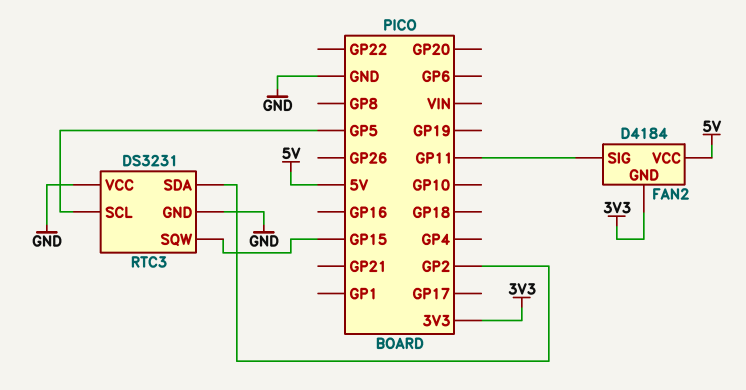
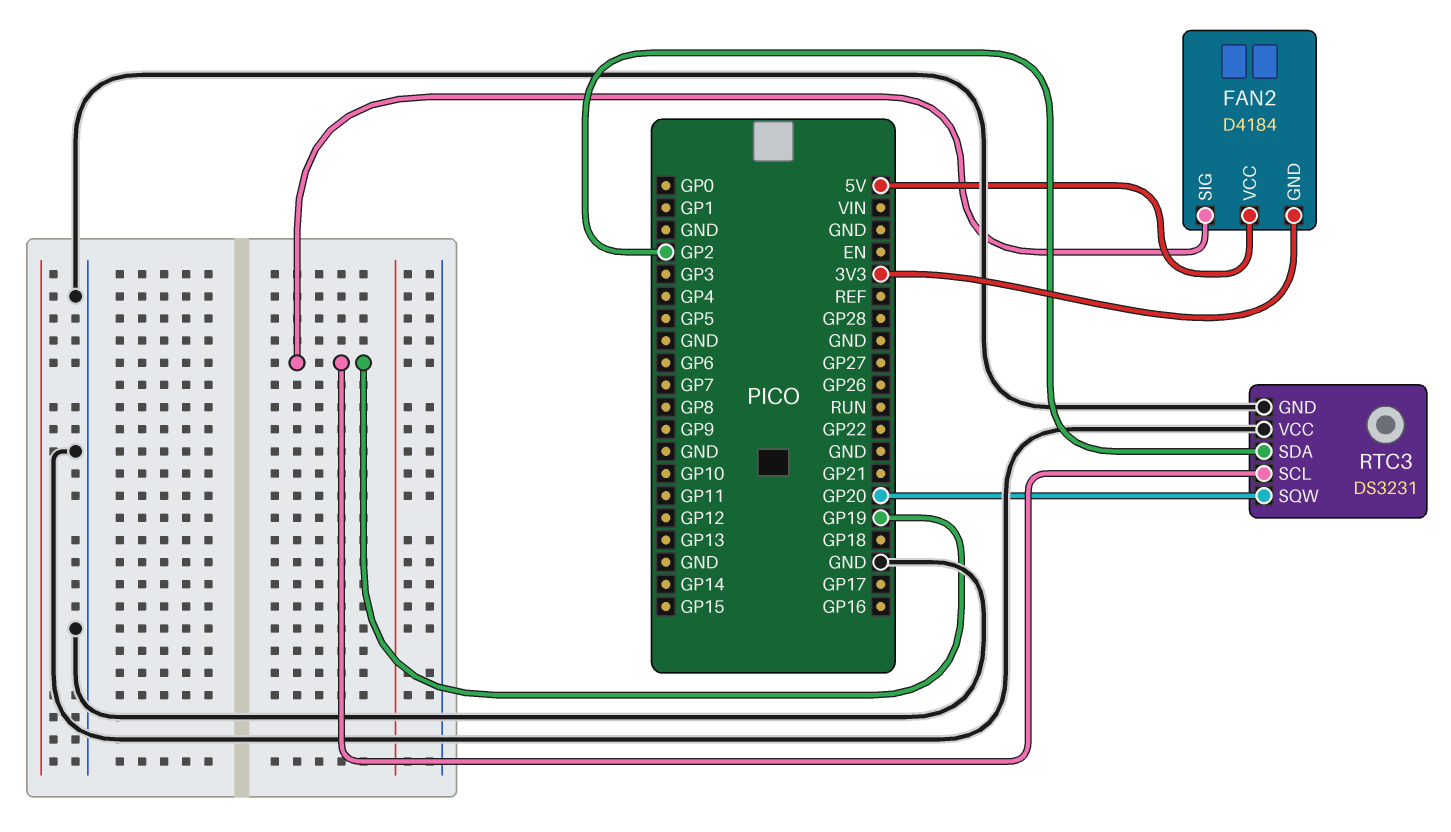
FAN2 pin SIG: GP11 -> GP19
RTC3 pin SCL: GP5 -> GP19
RTC3 pin SQW: GP15 -> GP20

